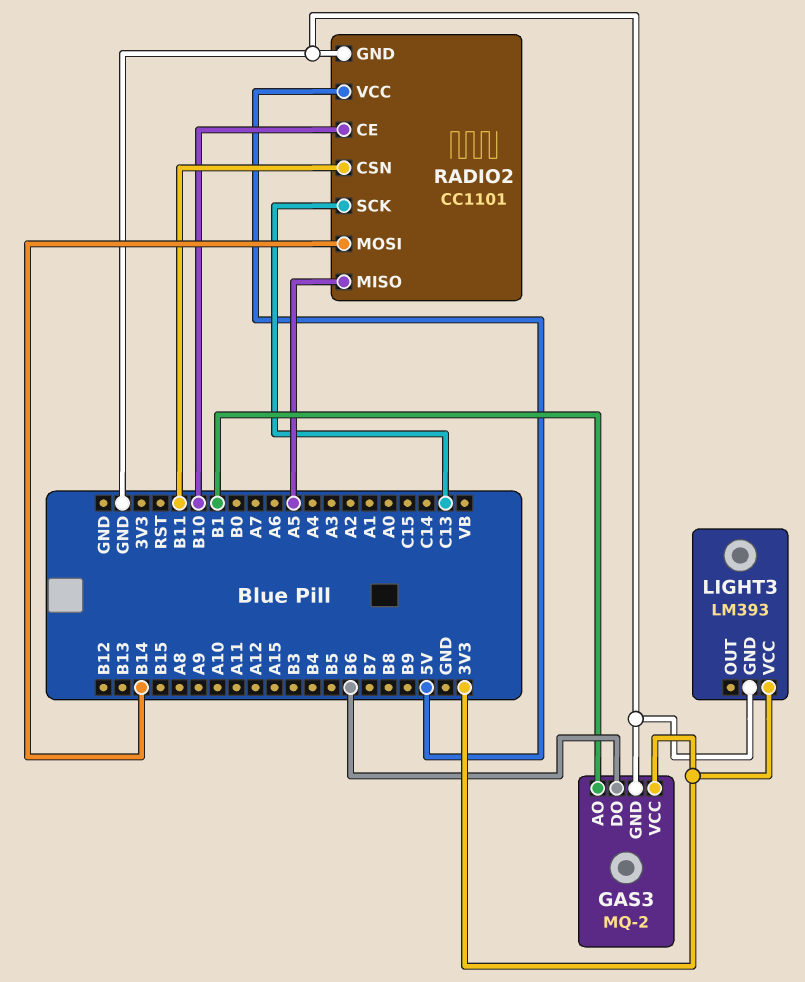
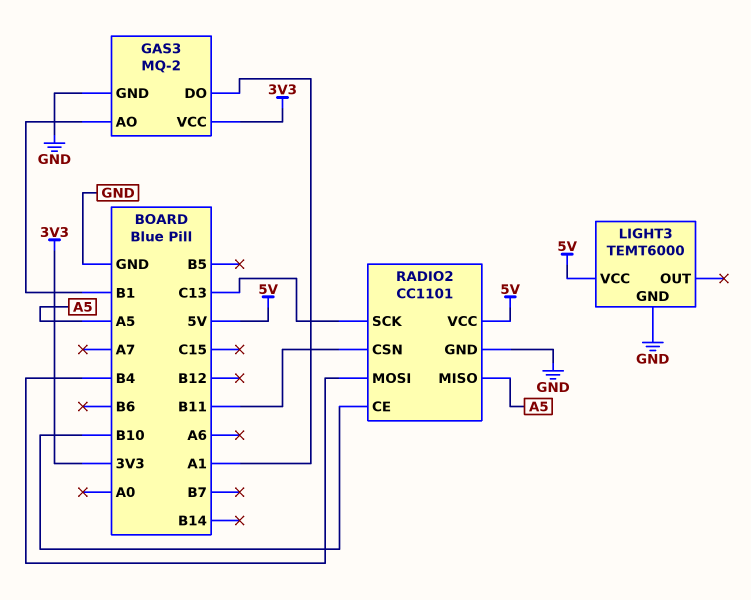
GAS3 pin DO: B6 -> A1
LIGHT3: LM393 -> TEMT6000
LIGHT3 pin VCC: 3V3 -> 5V
RADIO2 pin MOSI: B14 -> B4

